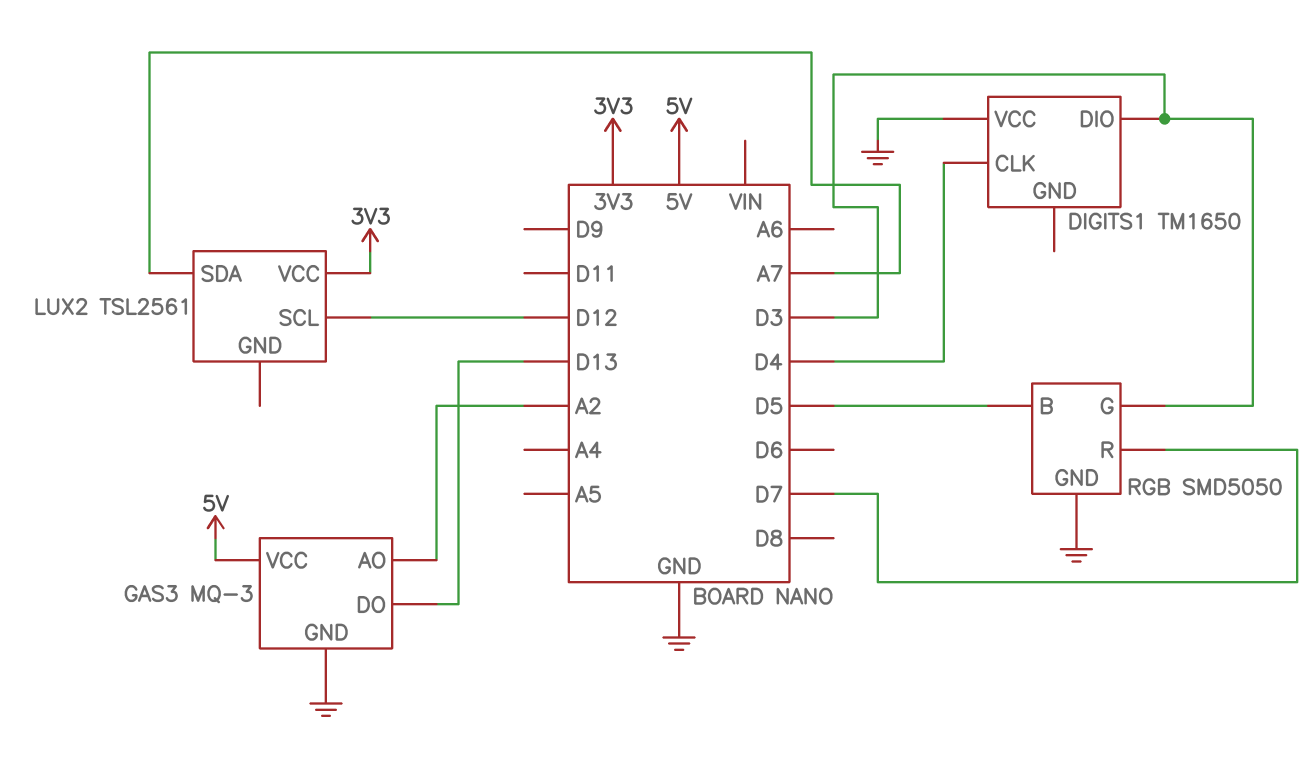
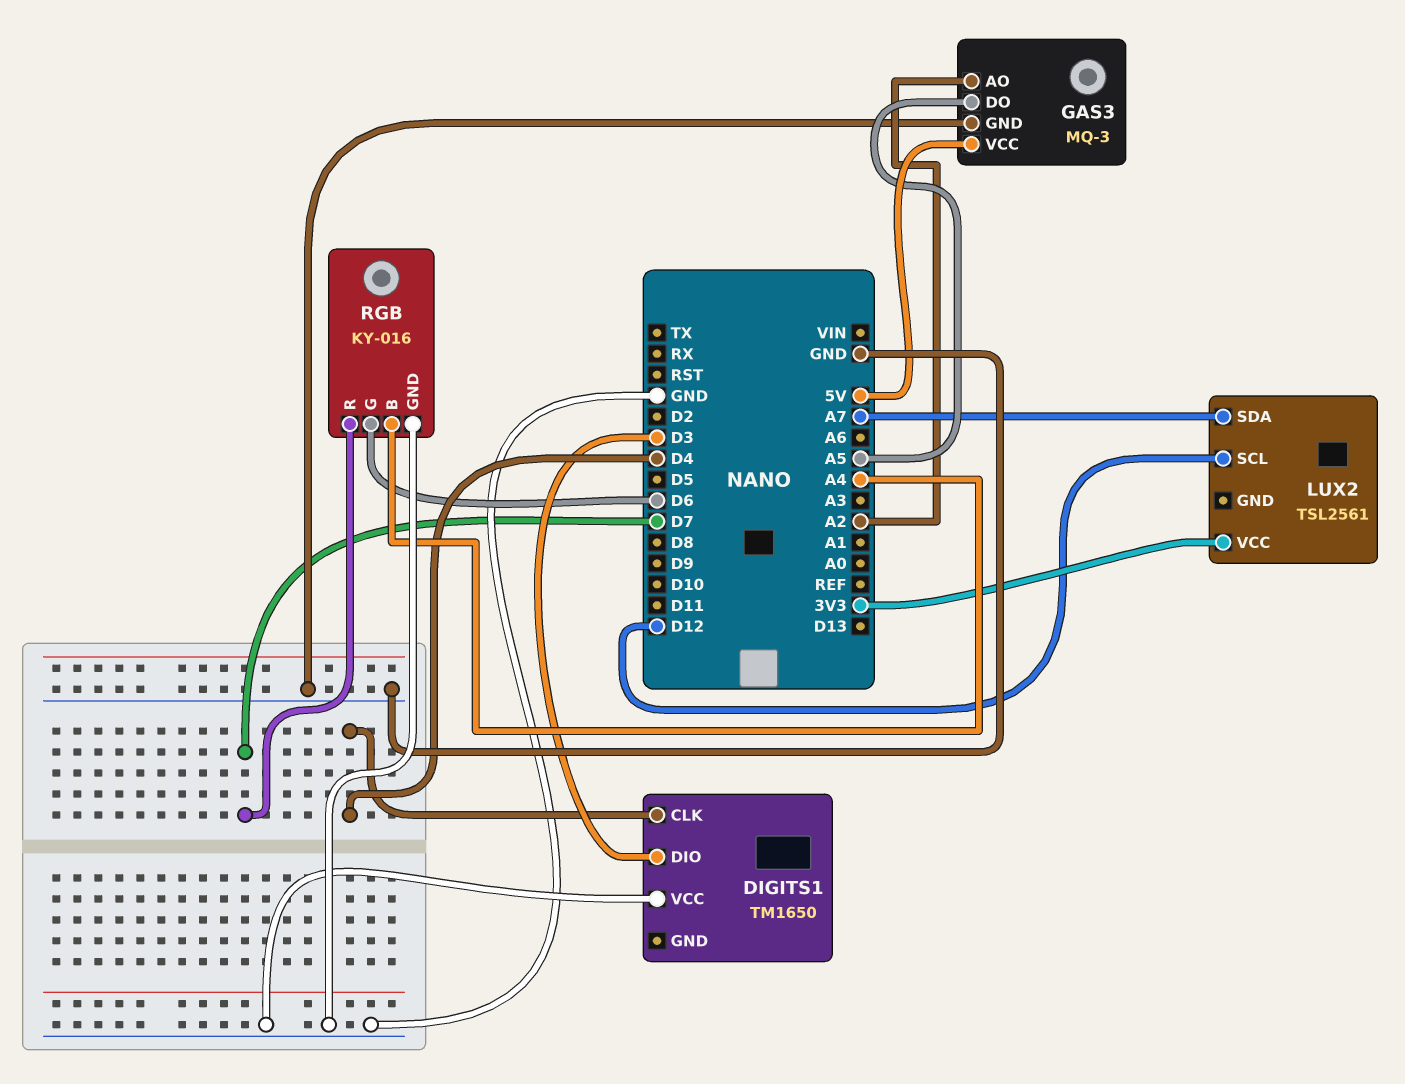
GAS3 pin DO: D13 -> A5
RGB: SMD5050 -> KY-016
RGB pin B: D5 -> A4
RGB pin G: D3 -> D6

